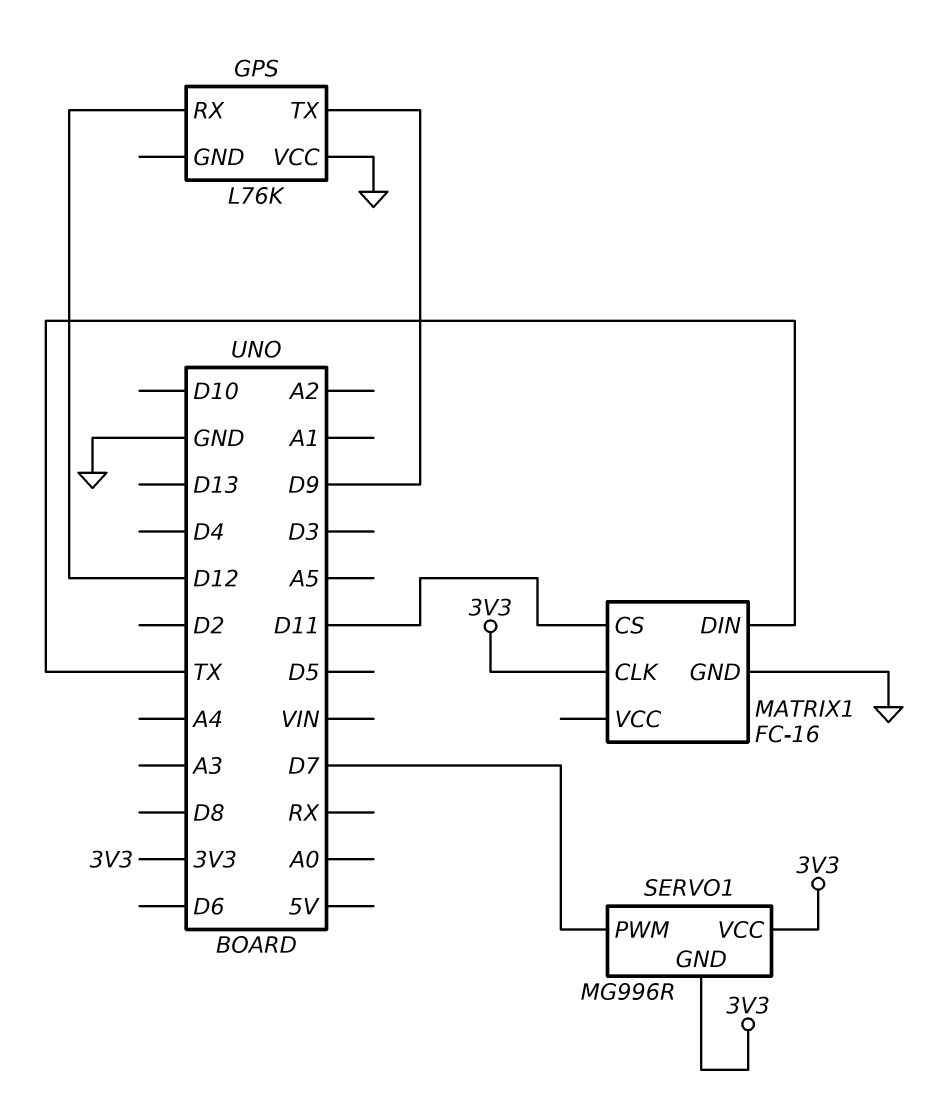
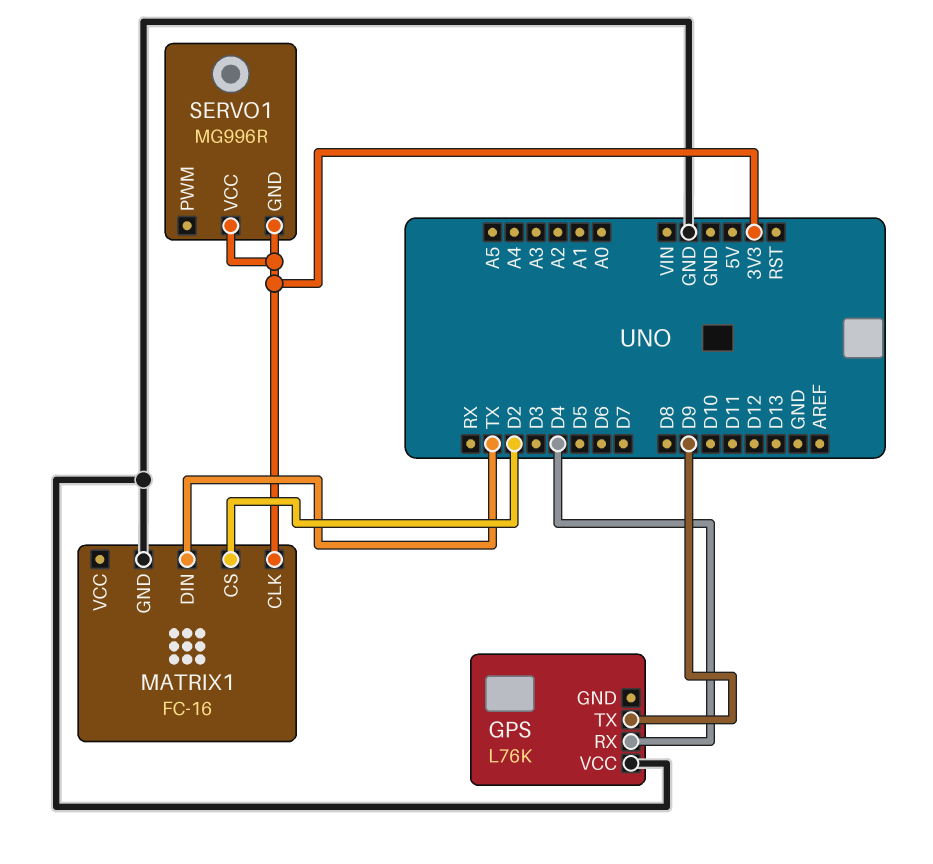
GPS pin RX: D12 -> D4
MATRIX1 pin CS: D11 -> D2
SERVO1 pin PWM: D7 -> none

